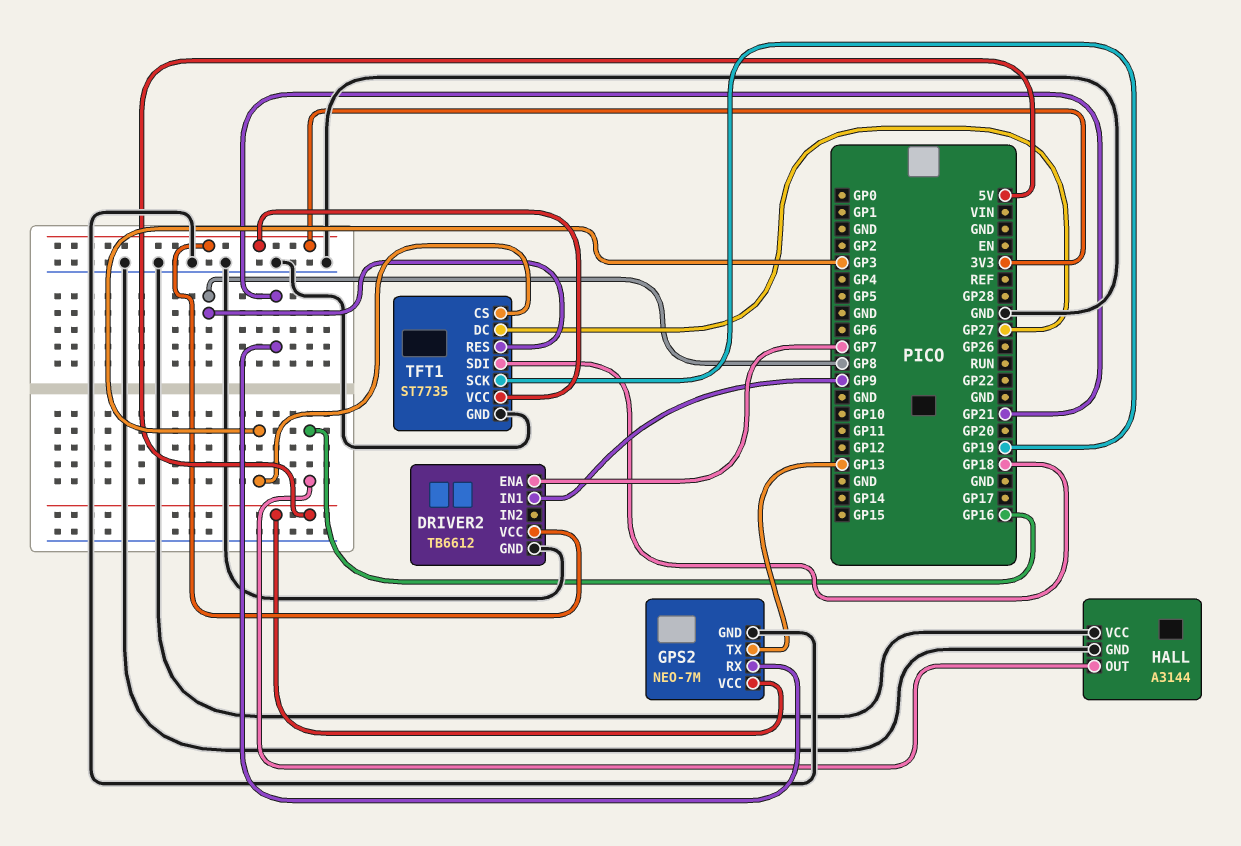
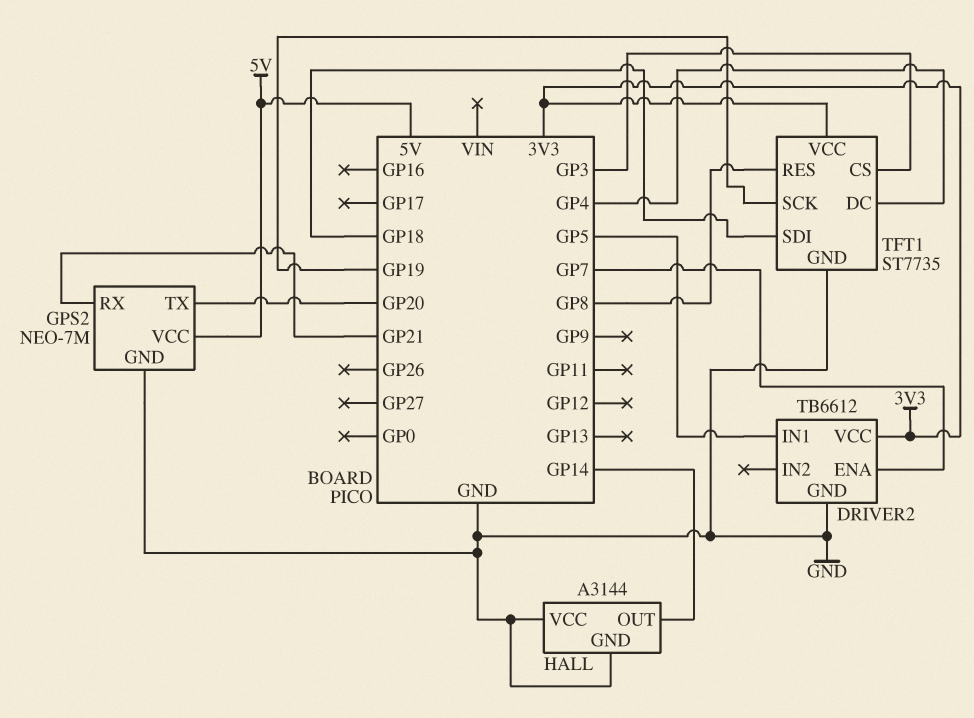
DRIVER2 pin IN1: GP9 -> GP5
GPS2 pin TX: GP13 -> GP20
HALL pin OUT: GP16 -> GP14
TFT1 pin DC: GP27 -> GP4

